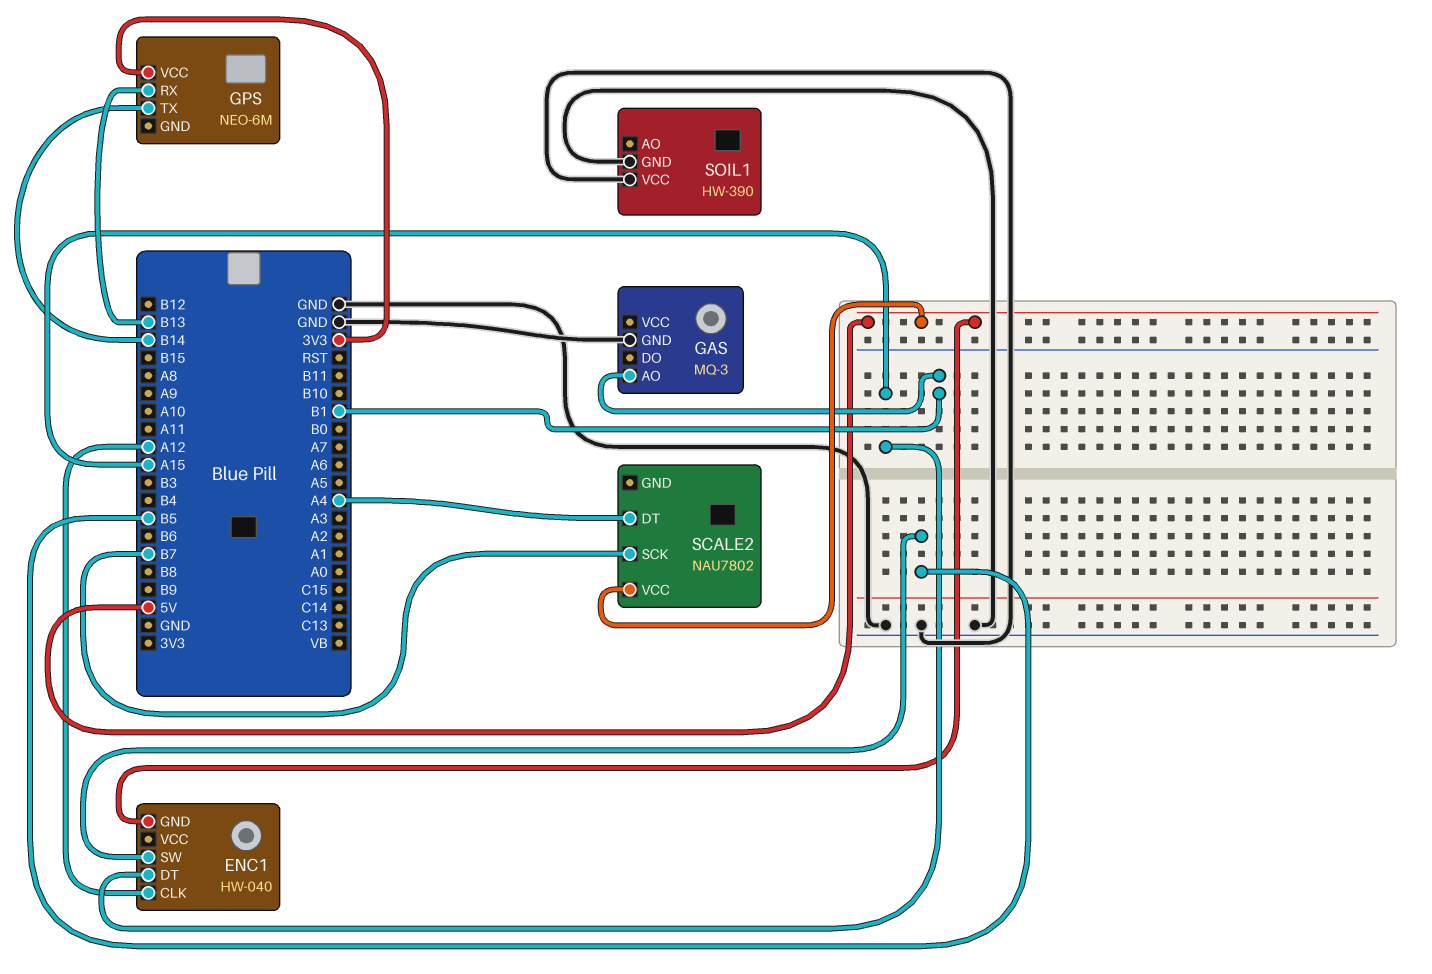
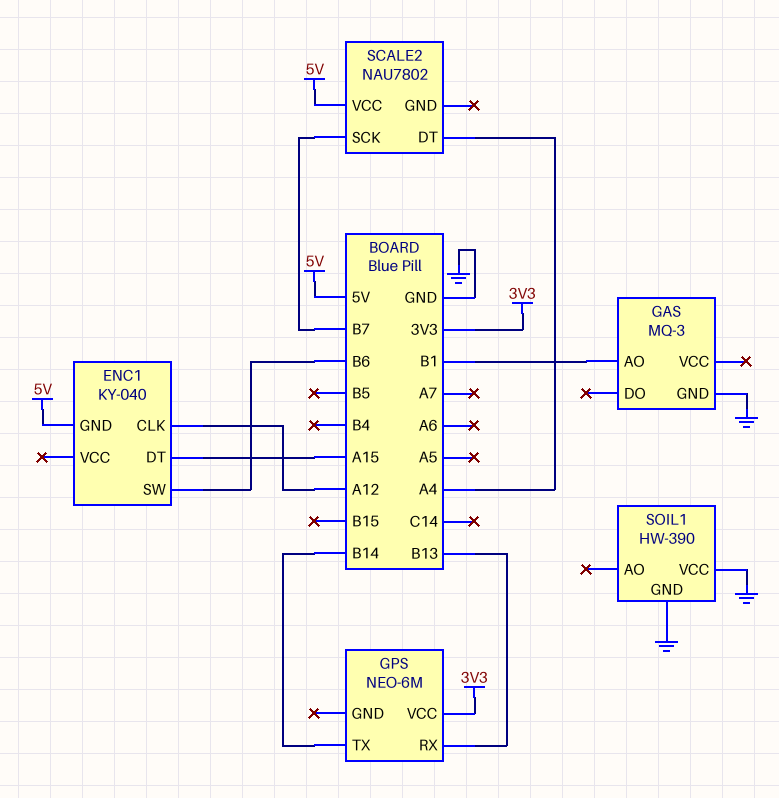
ENC1: HW-040 -> KY-040
ENC1 pin SW: B5 -> B6

